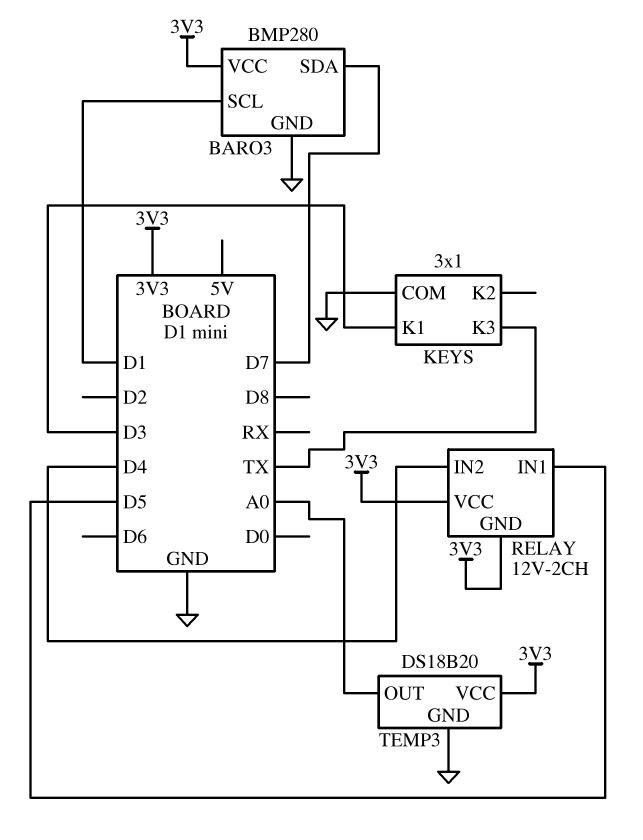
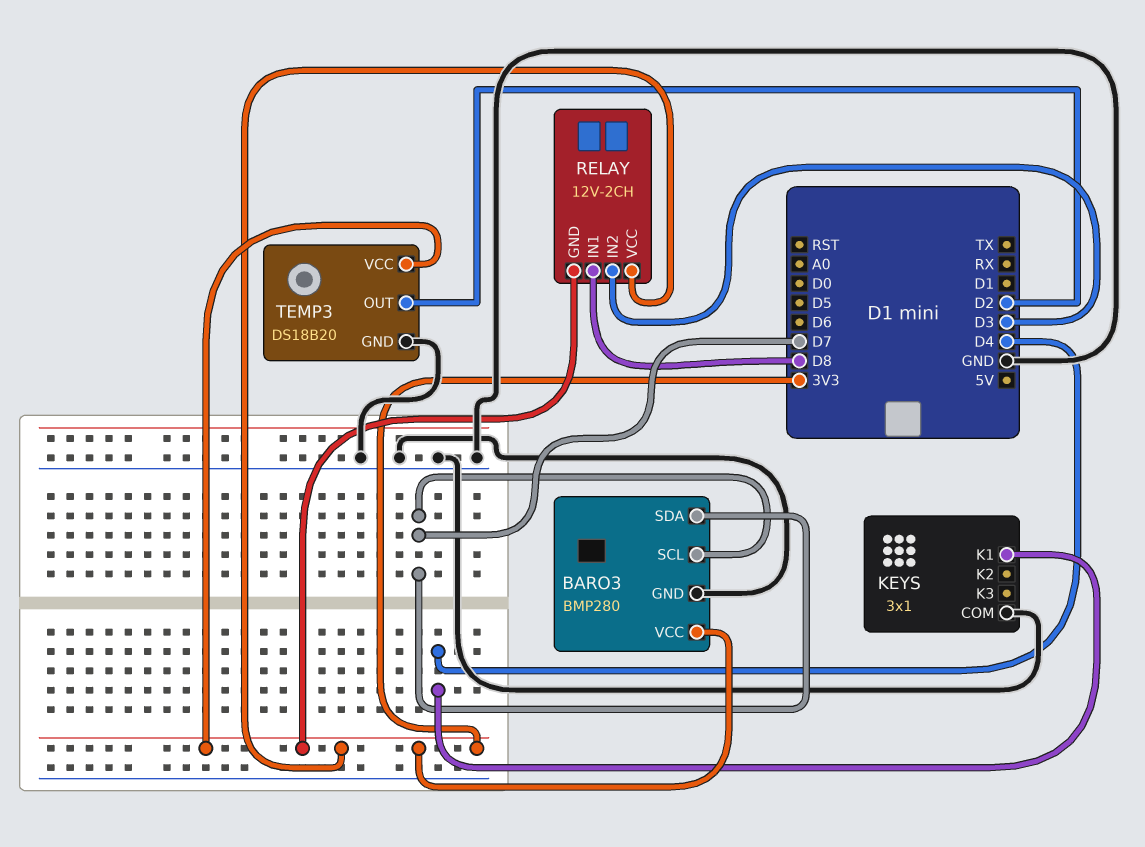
BARO3 pin SCL: D1 -> D7
KEYS pin K1: D3 -> D4
KEYS pin K3: TX -> none
RELAY pin IN1: D5 -> D8
RELAY pin IN2: D4 -> D3
TEMP3 pin OUT: A0 -> D2

